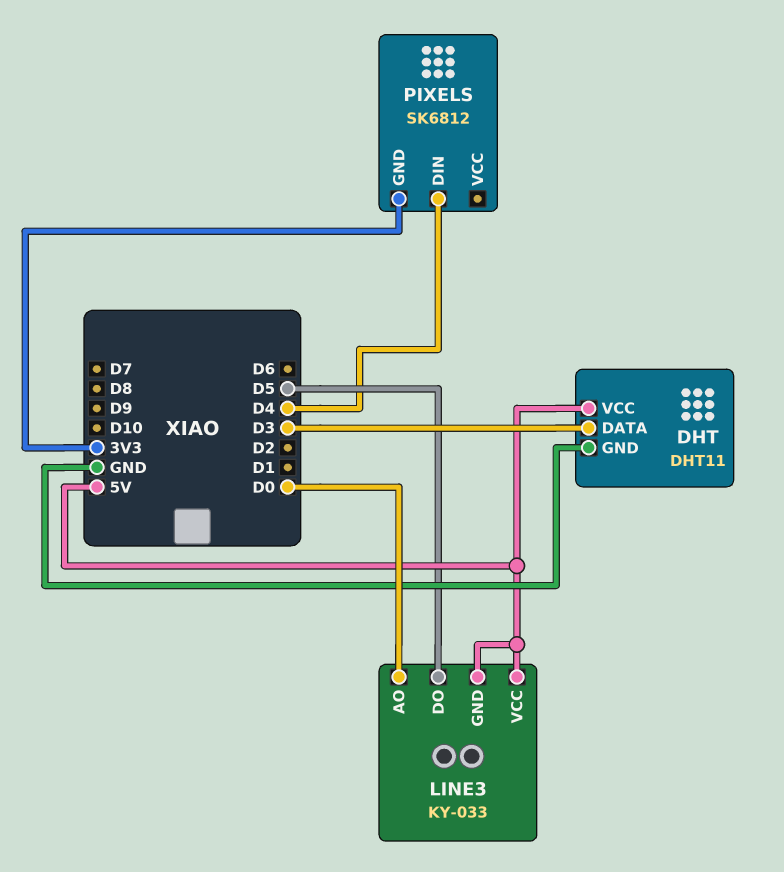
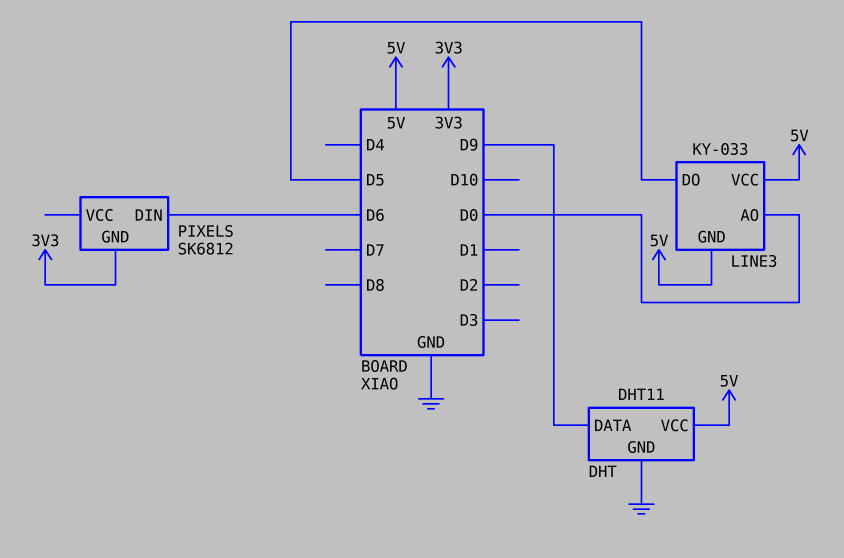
DHT pin DATA: D3 -> D9
PIXELS pin DIN: D4 -> D6

